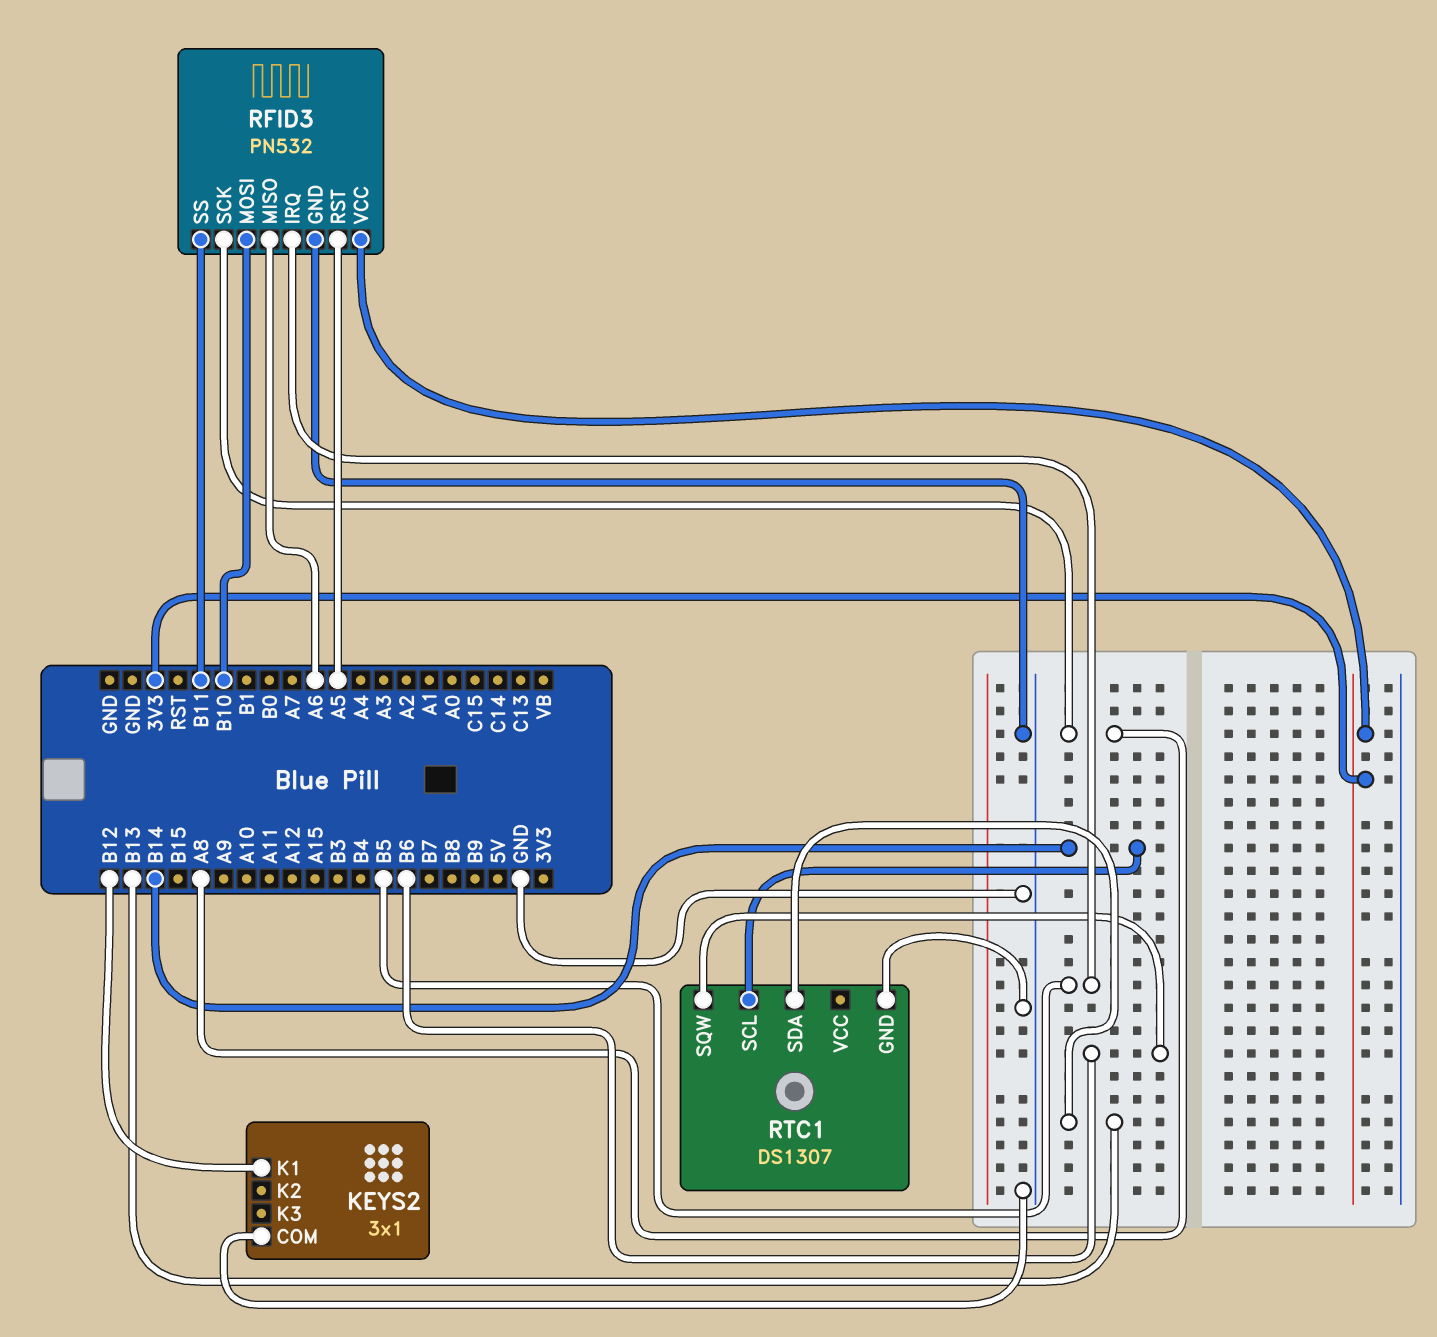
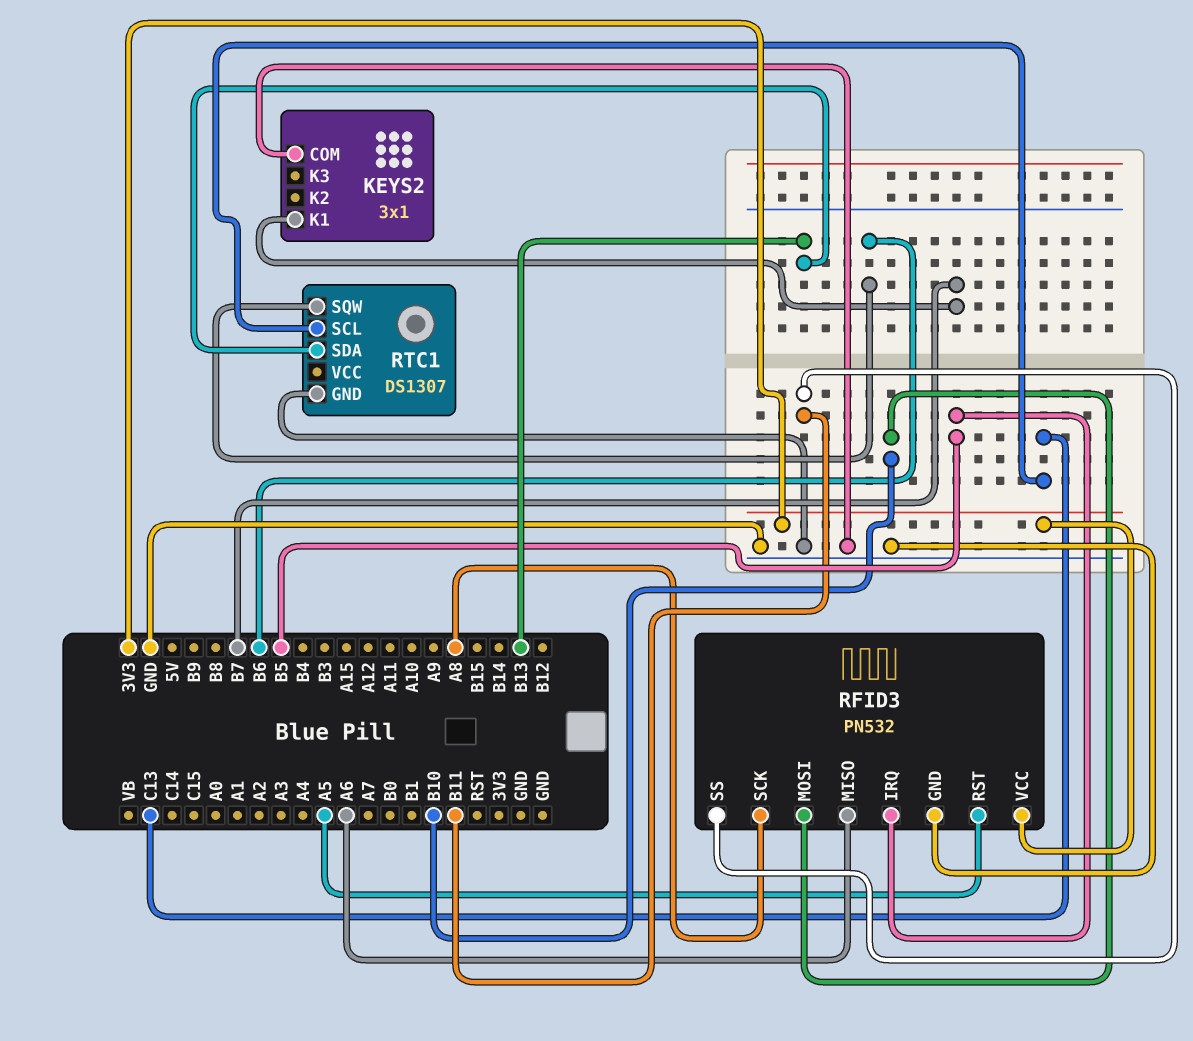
KEYS2 pin K1: B12 -> B7
RTC1 pin SCL: B14 -> C13

